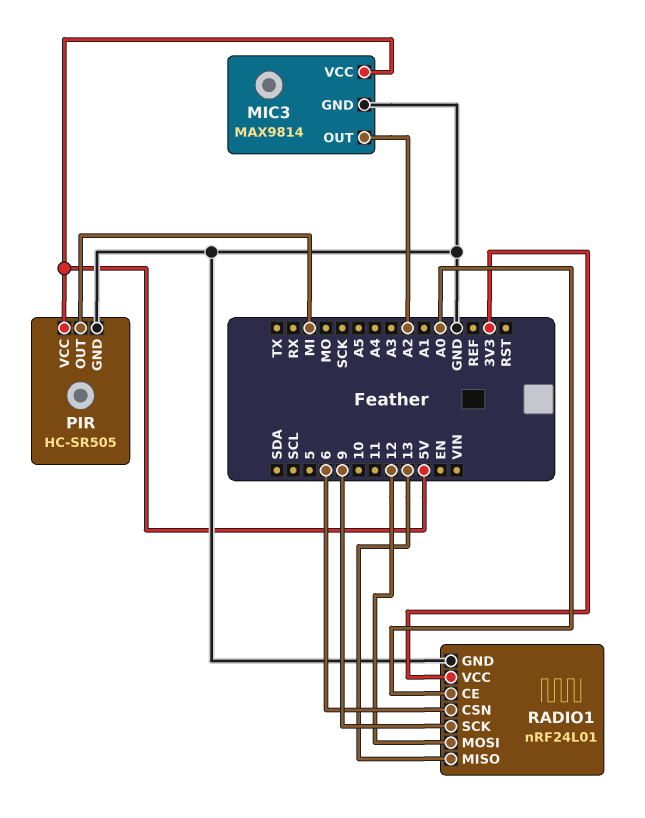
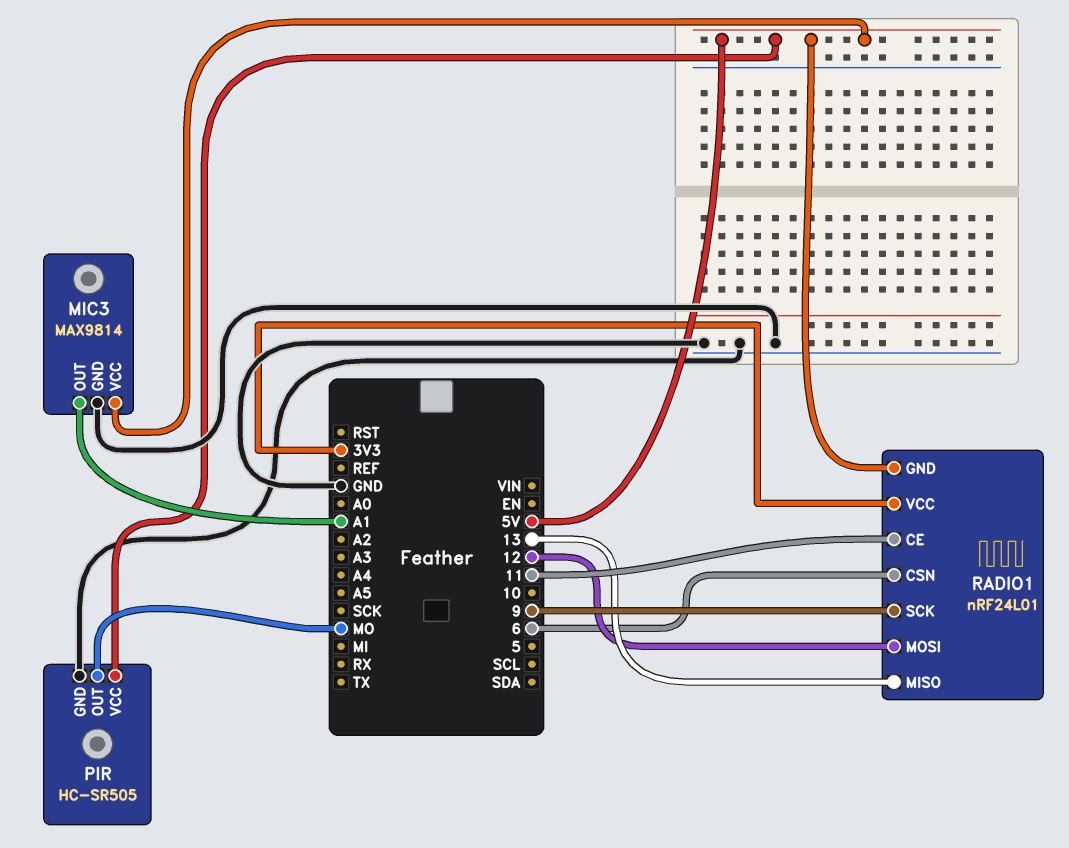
MIC3 pin OUT: A2 -> A1
PIR pin OUT: MI -> MO
RADIO1 pin CE: A0 -> 11
RADIO1 pin GND: GND -> 5V

